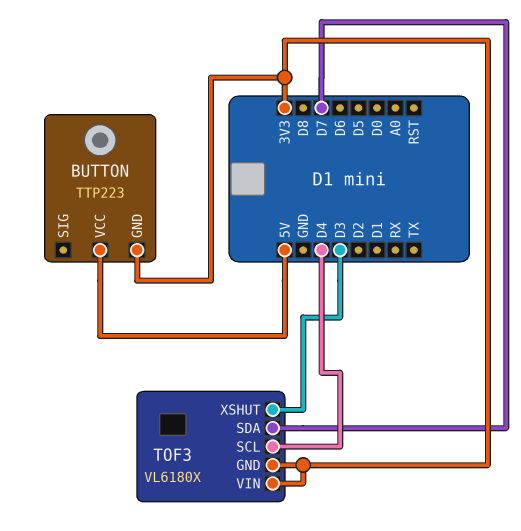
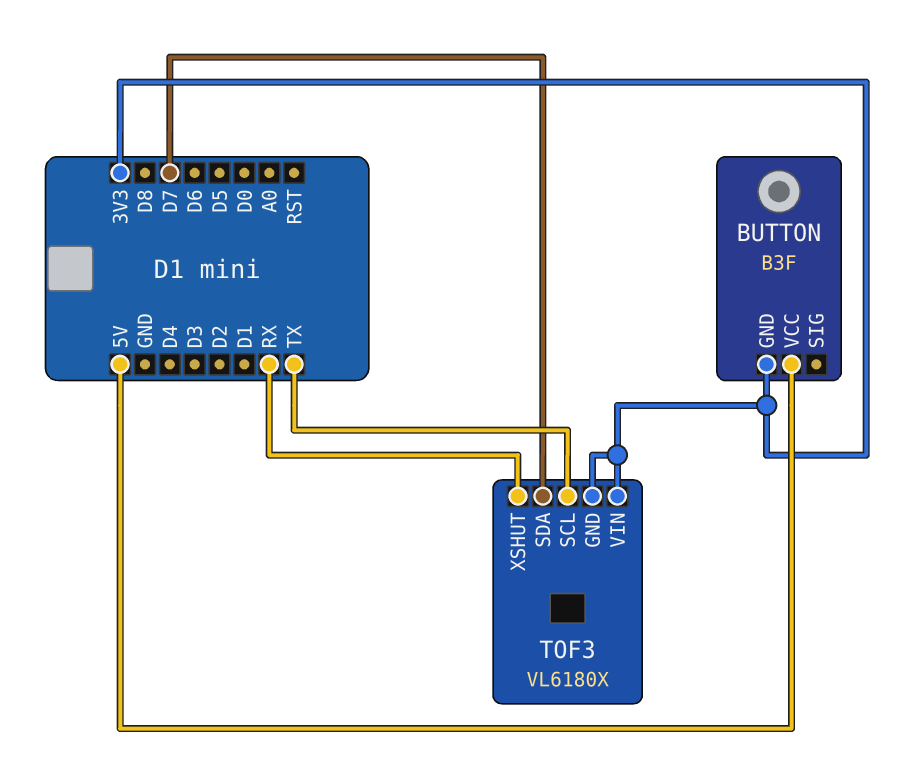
BUTTON: TTP223 -> B3F
TOF3 pin SCL: D4 -> TX
TOF3 pin XSHUT: D3 -> RX

